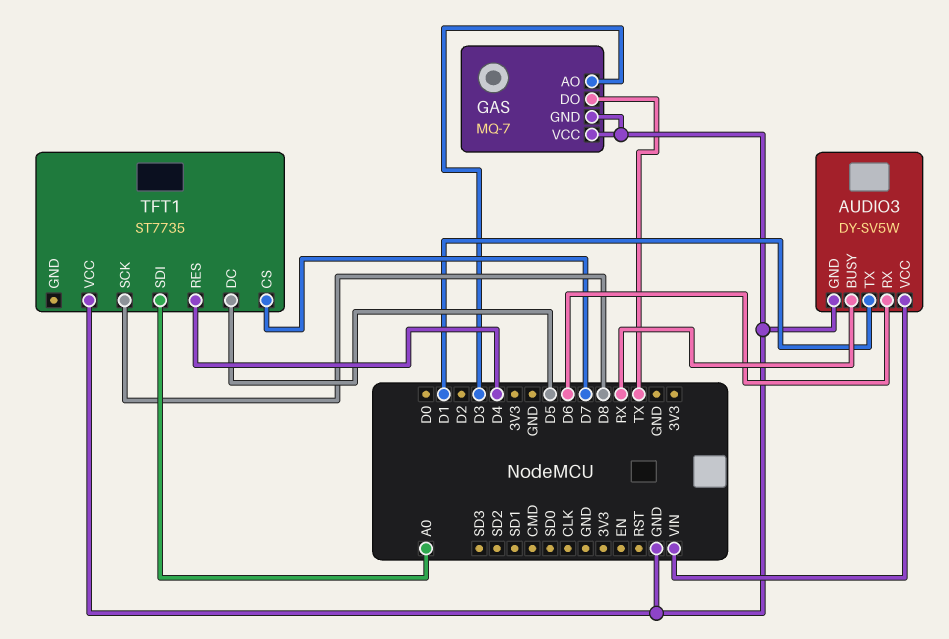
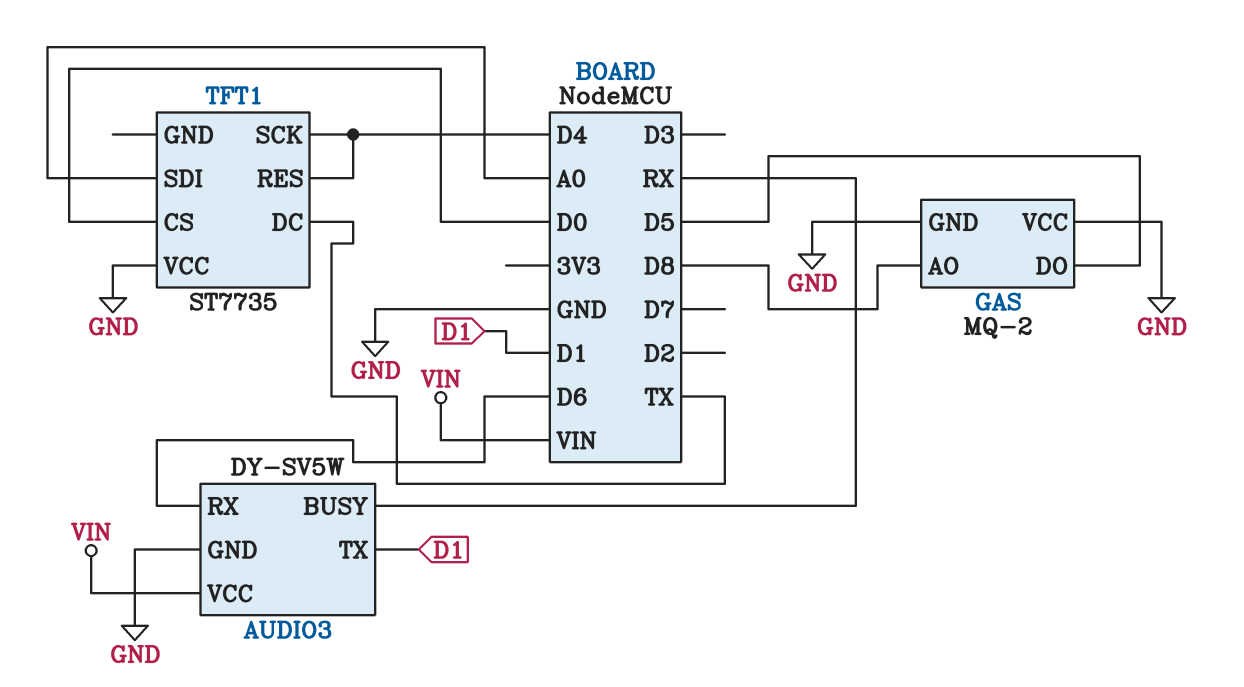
GAS: MQ-7 -> MQ-2
GAS pin AO: D3 -> D8
GAS pin DO: TX -> D5
TFT1 pin CS: D7 -> D0
TFT1 pin DC: D5 -> TX
TFT1 pin SCK: D8 -> D4

